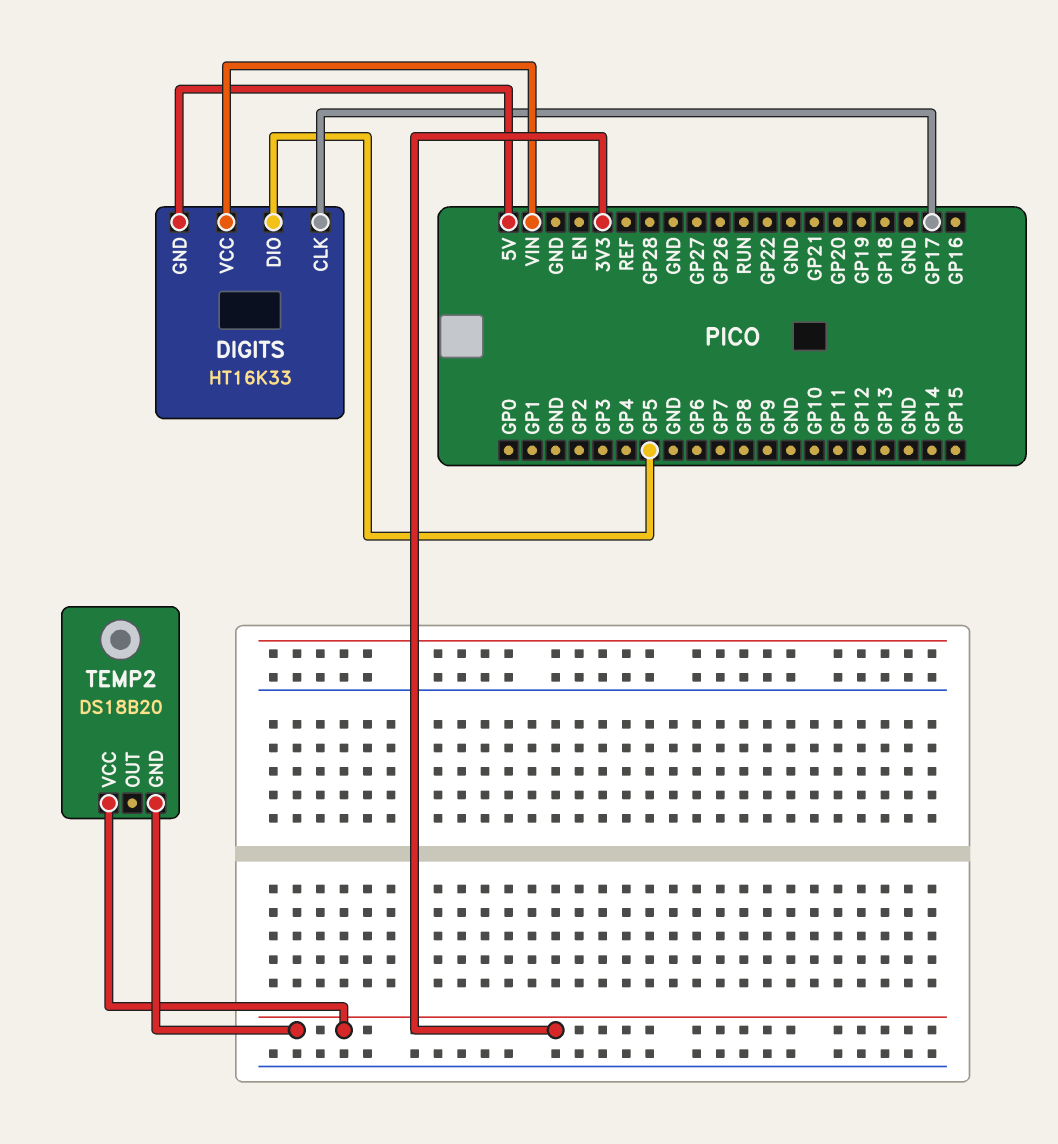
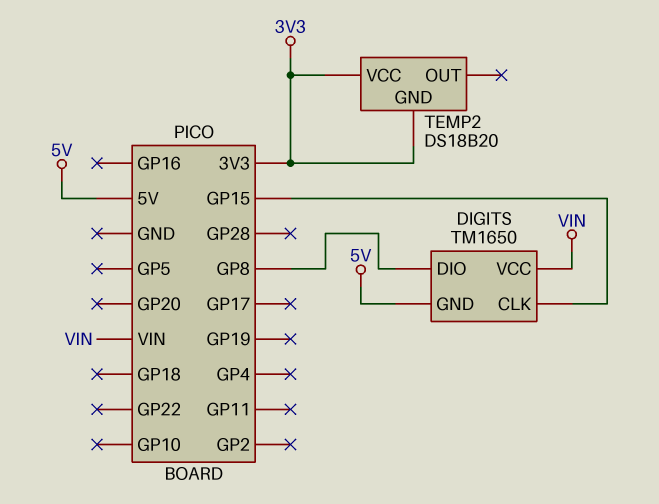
DIGITS: HT16K33 -> TM1650
DIGITS pin CLK: GP17 -> GP15
DIGITS pin DIO: GP5 -> GP8

